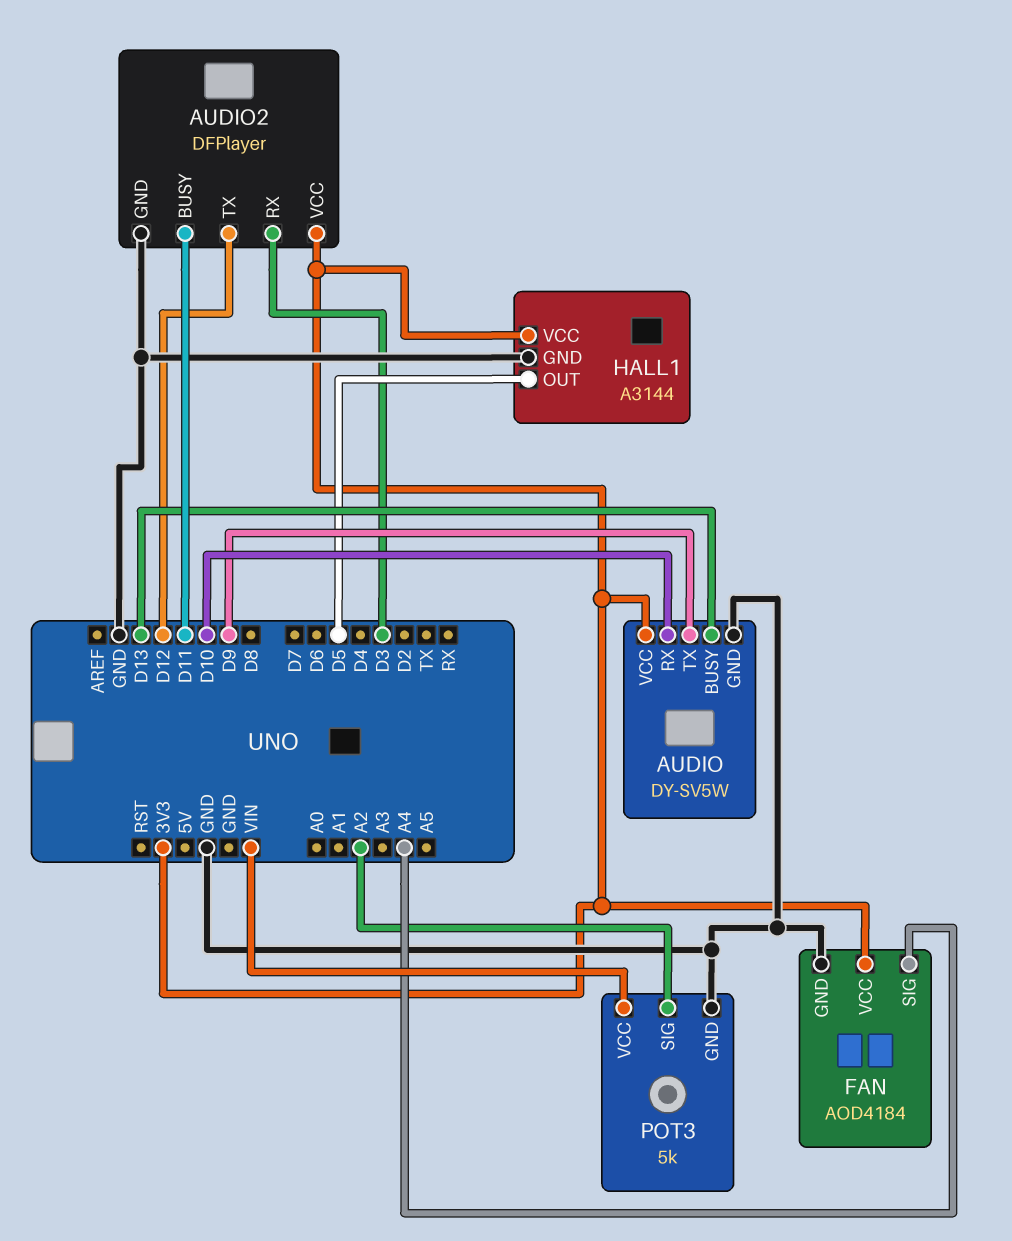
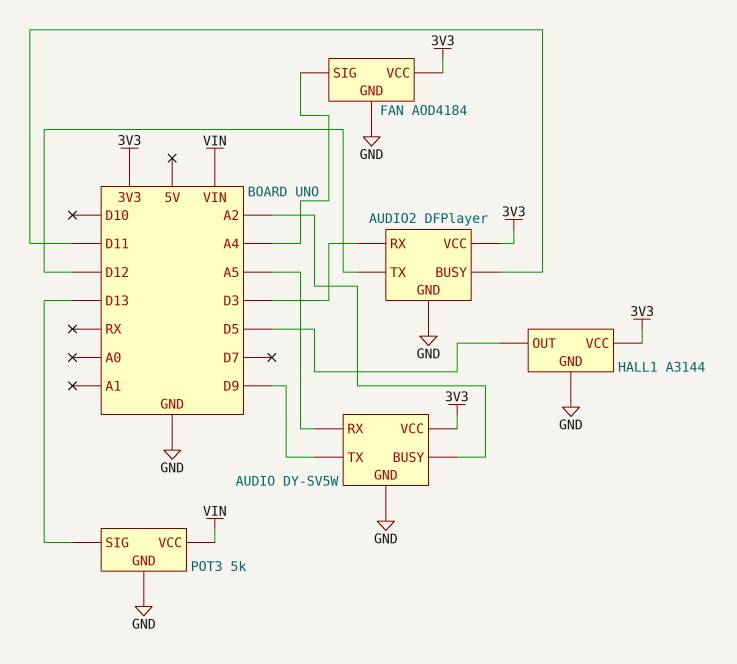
AUDIO pin BUSY: D13 -> A2
AUDIO pin RX: D10 -> A5
POT3 pin SIG: A2 -> D13

